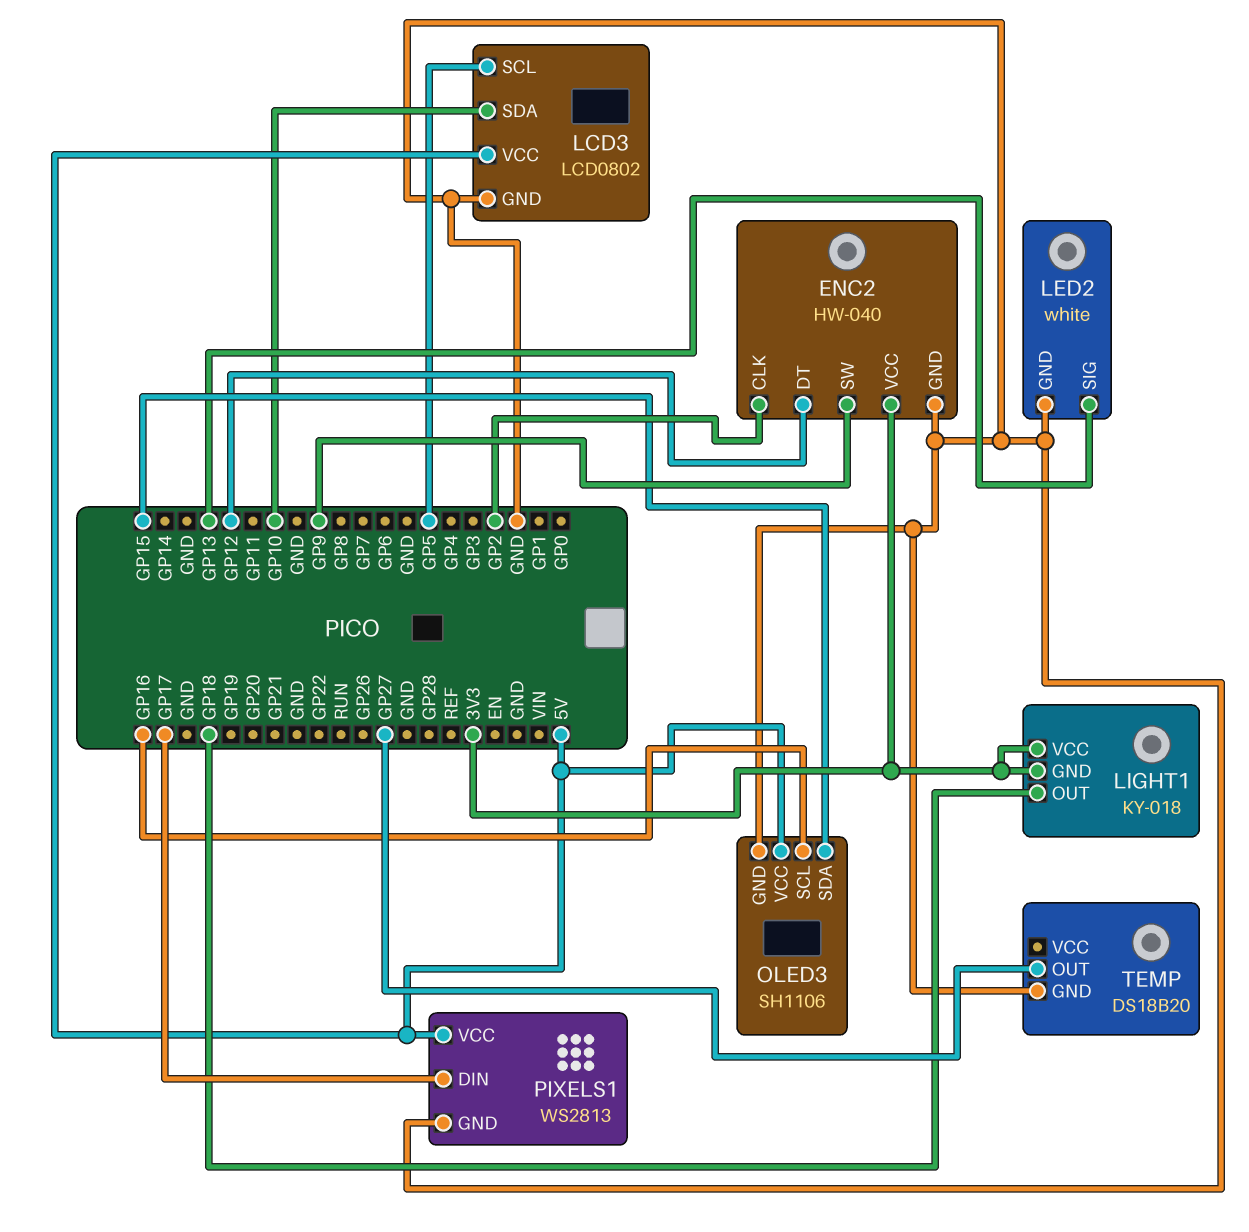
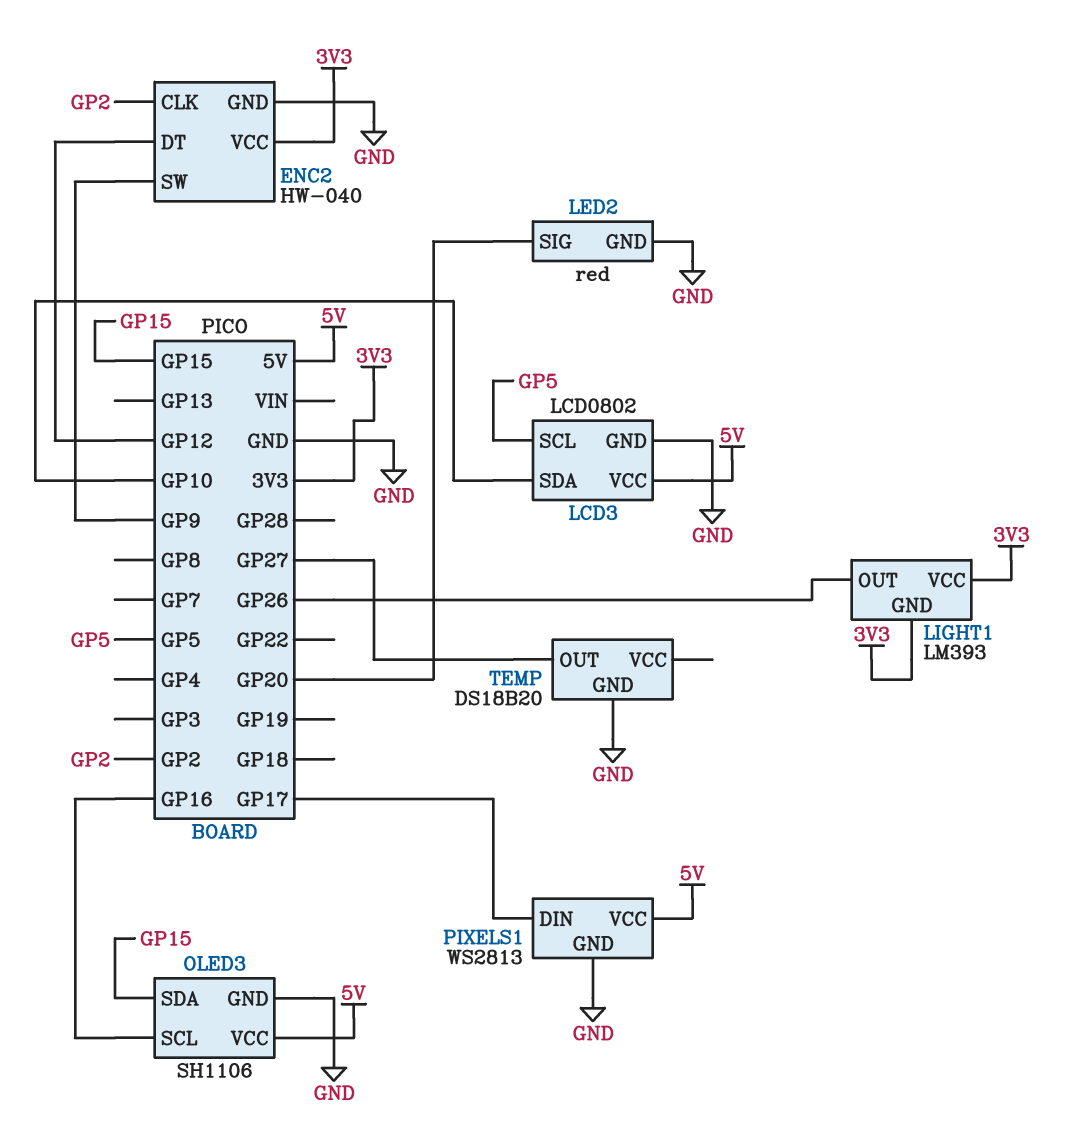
LED2: white -> red
LED2 pin SIG: GP13 -> GP20
LIGHT1: KY-018 -> LM393
LIGHT1 pin OUT: GP18 -> GP26

